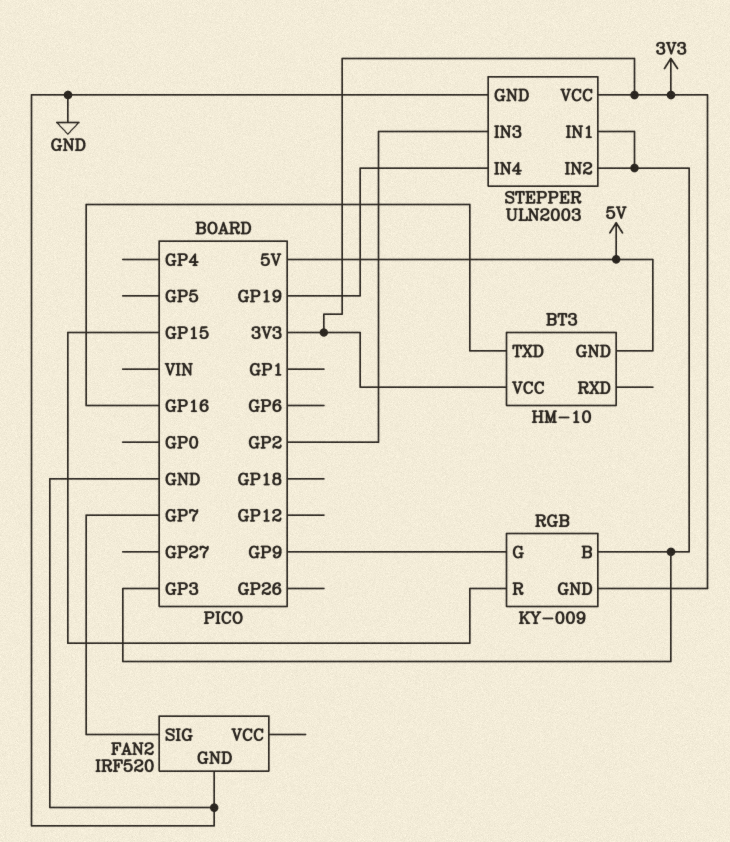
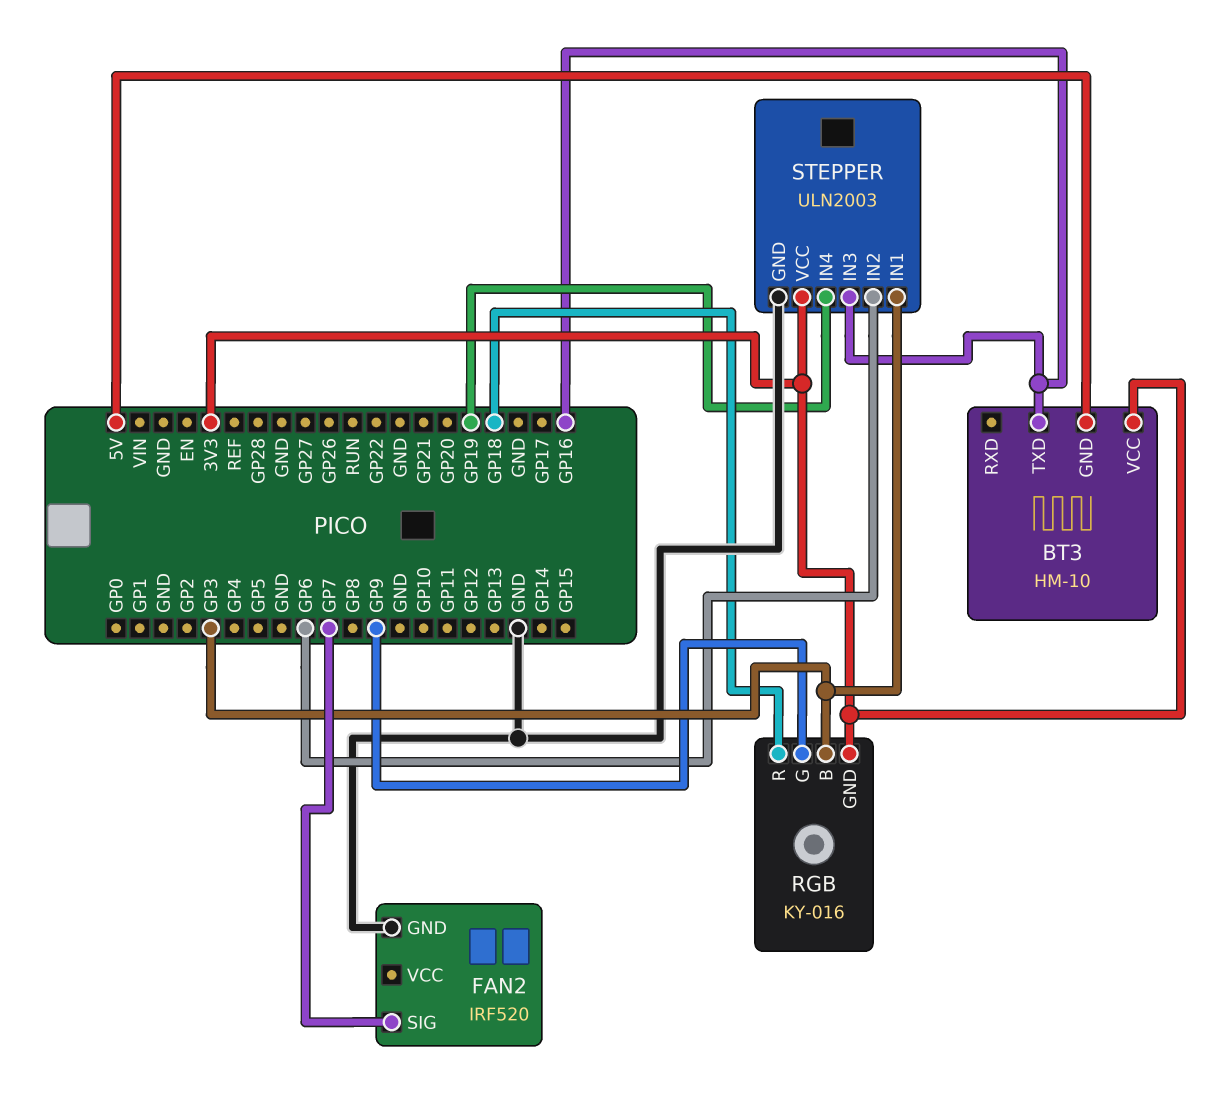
RGB: KY-009 -> KY-016
RGB pin R: GP15 -> GP18
STEPPER pin IN2: GP3 -> GP6
STEPPER pin IN3: GP2 -> GP16

